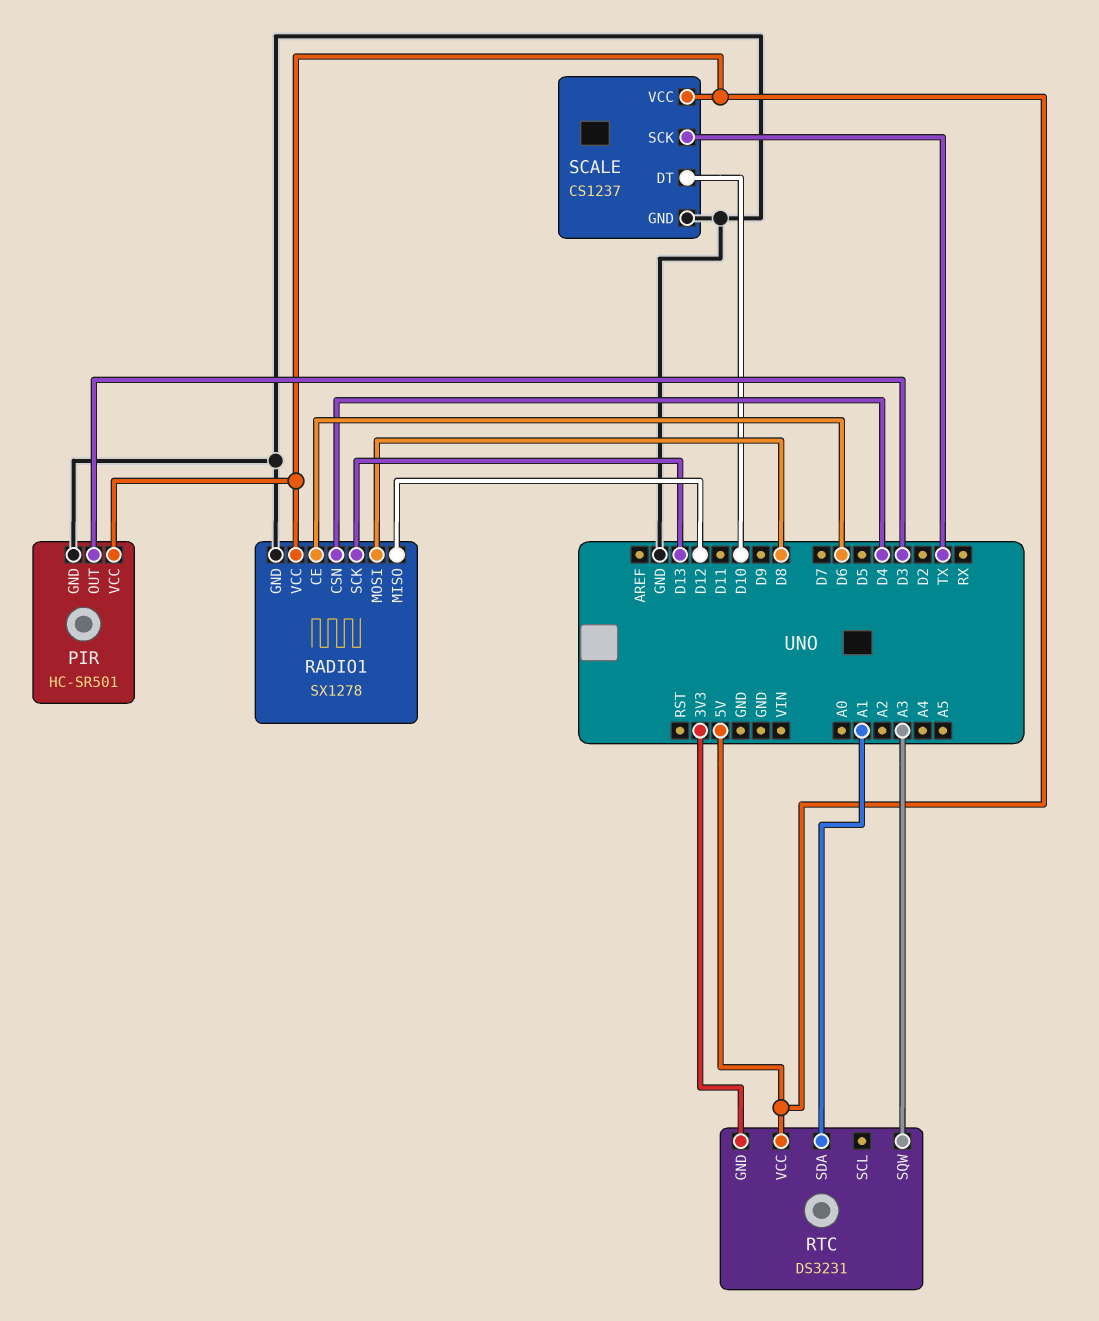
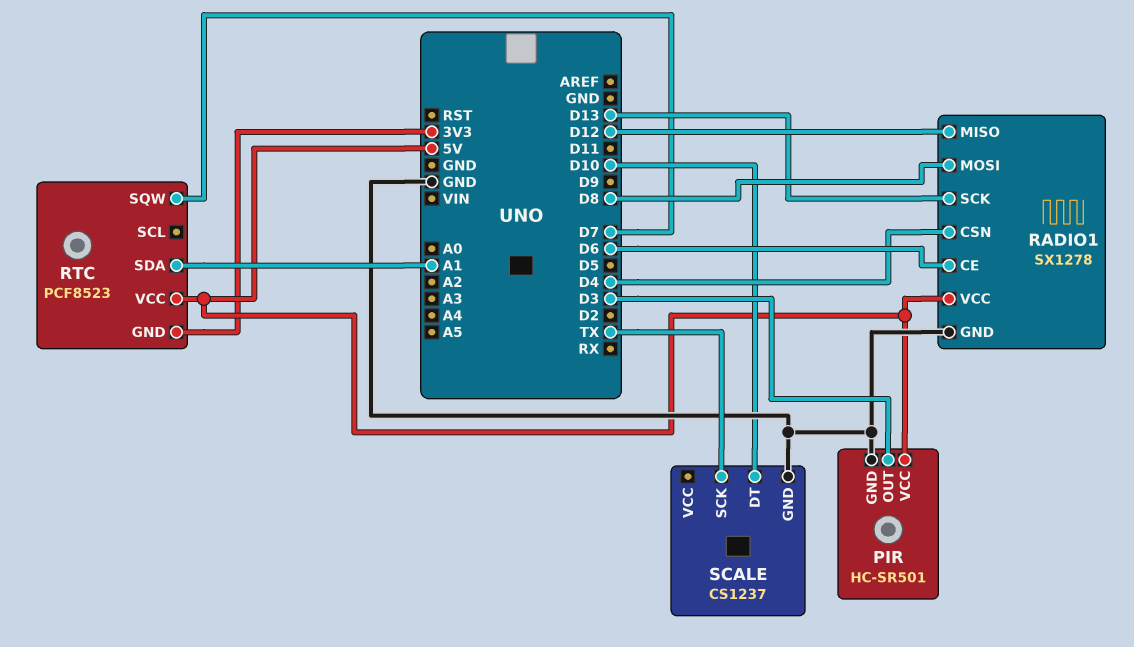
RTC: DS3231 -> PCF8523
RTC pin SQW: A3 -> D7
SCALE pin VCC: 5V -> none

